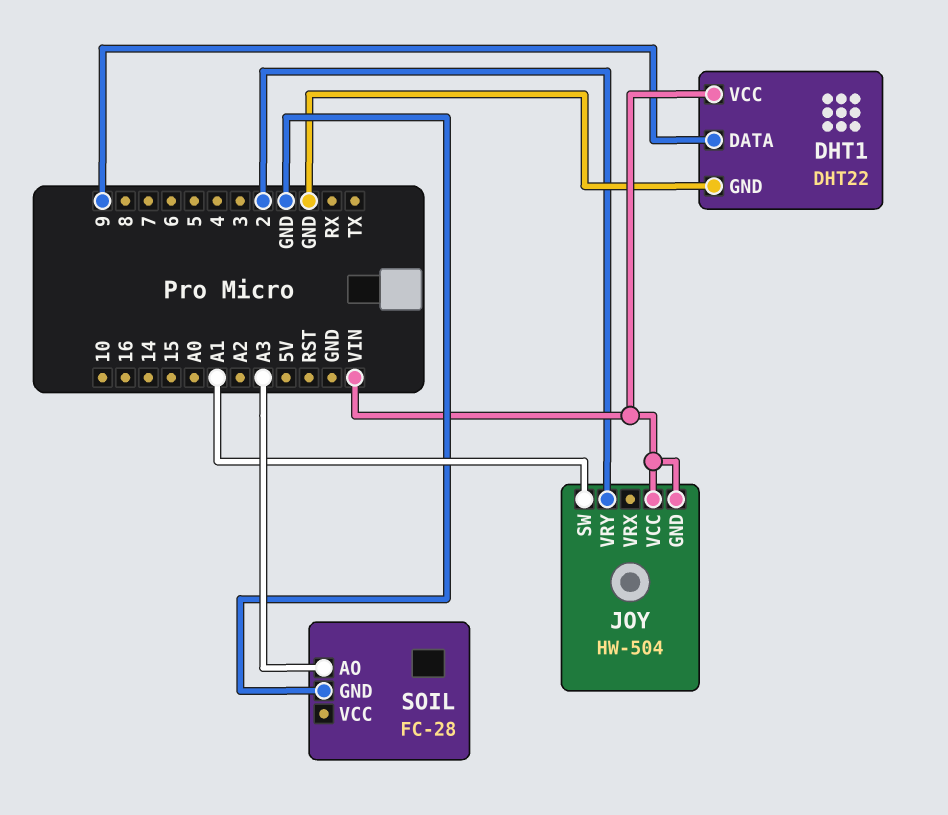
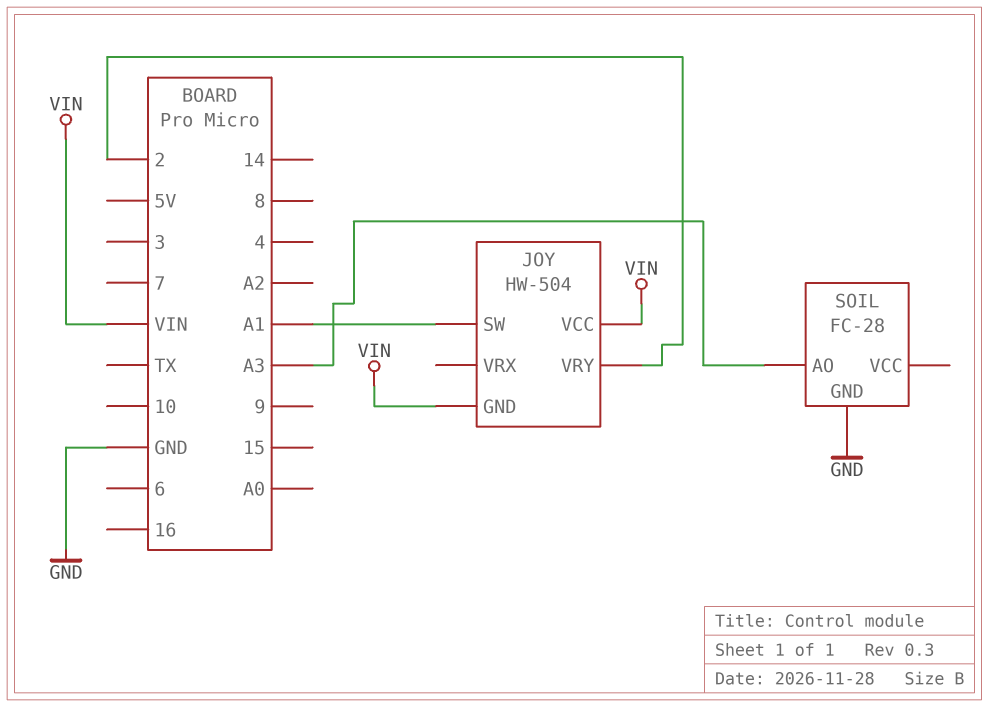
DHT1: DHT22 -> none
DHT1 pin DATA: 9 -> none
DHT1 pin GND: GND -> none
DHT1 pin VCC: VIN -> none

